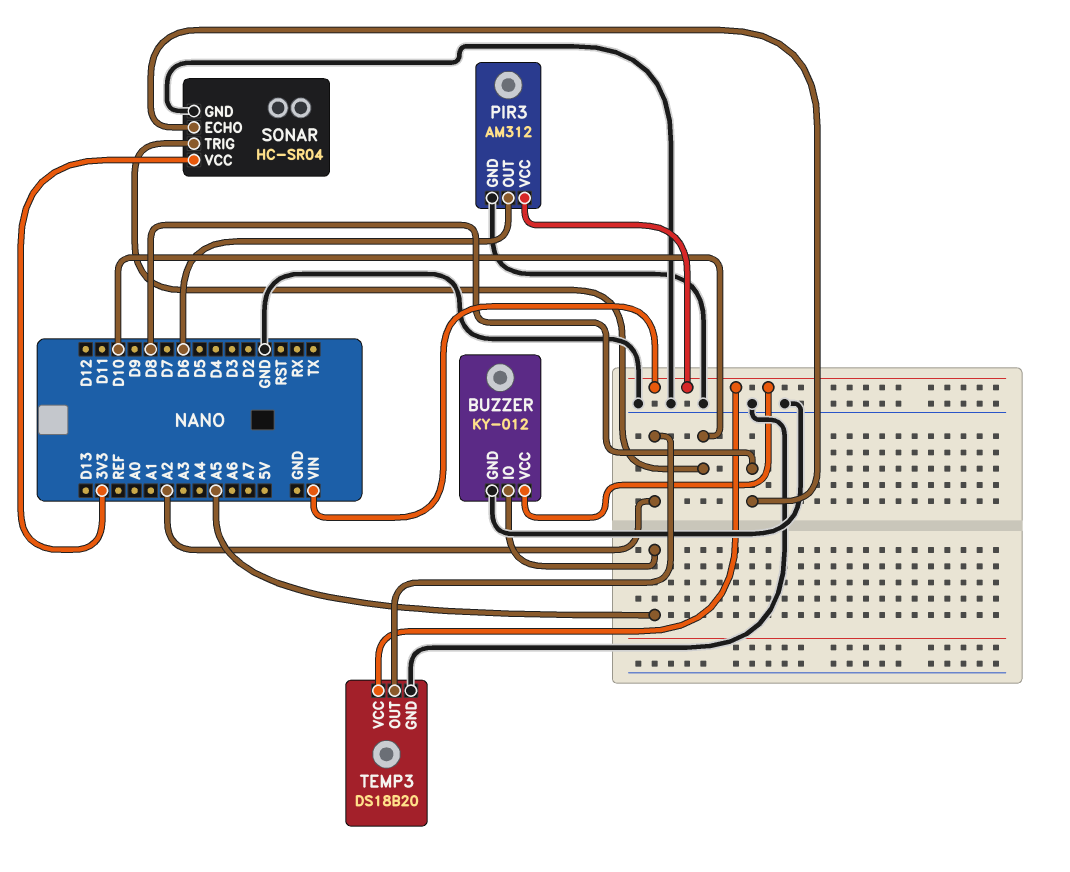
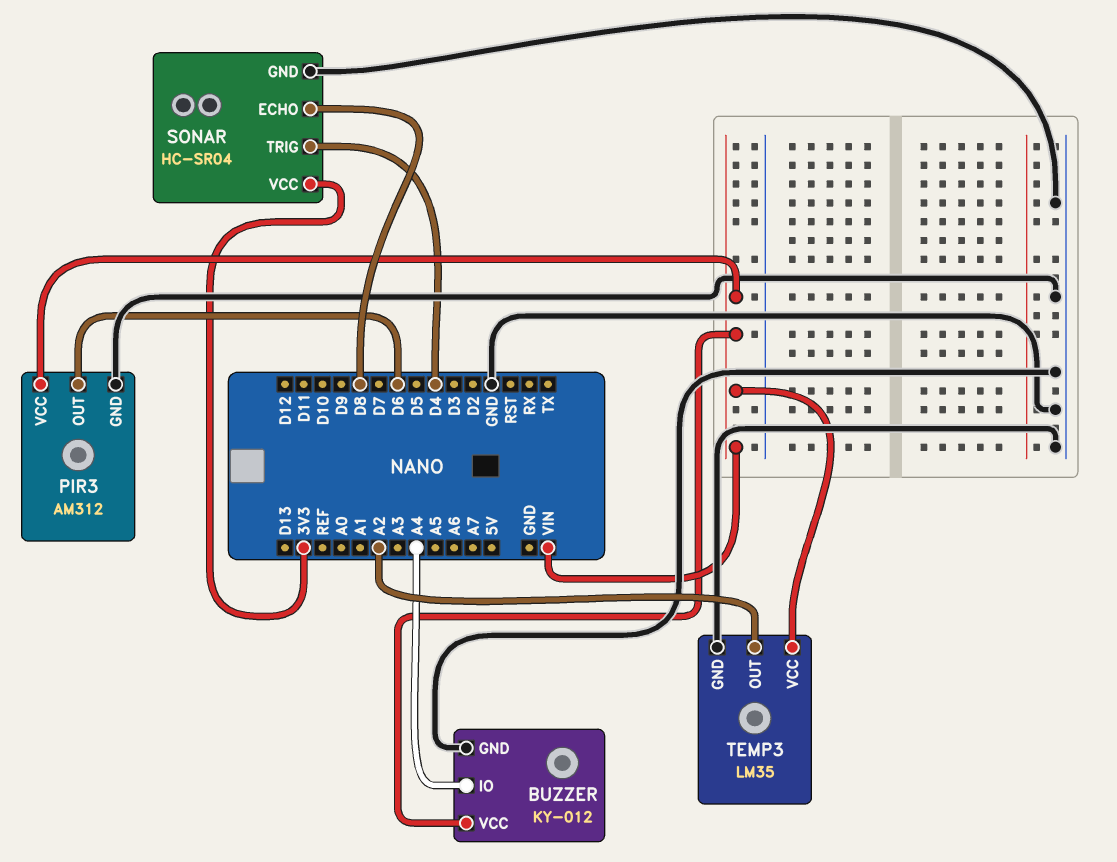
BUZZER pin IO: A5 -> A4
SONAR pin TRIG: D10 -> D4
TEMP3: DS18B20 -> LM35

